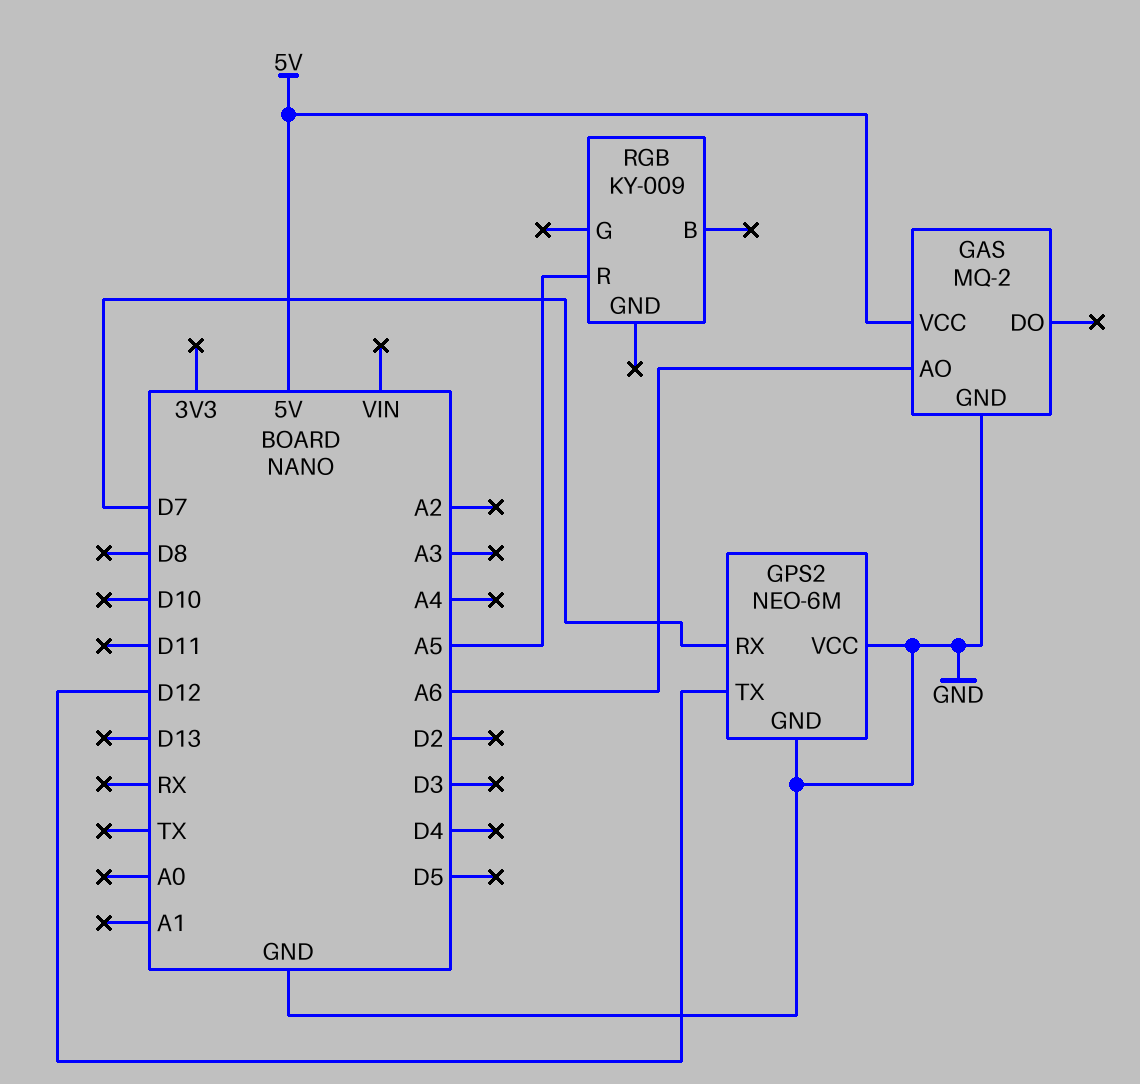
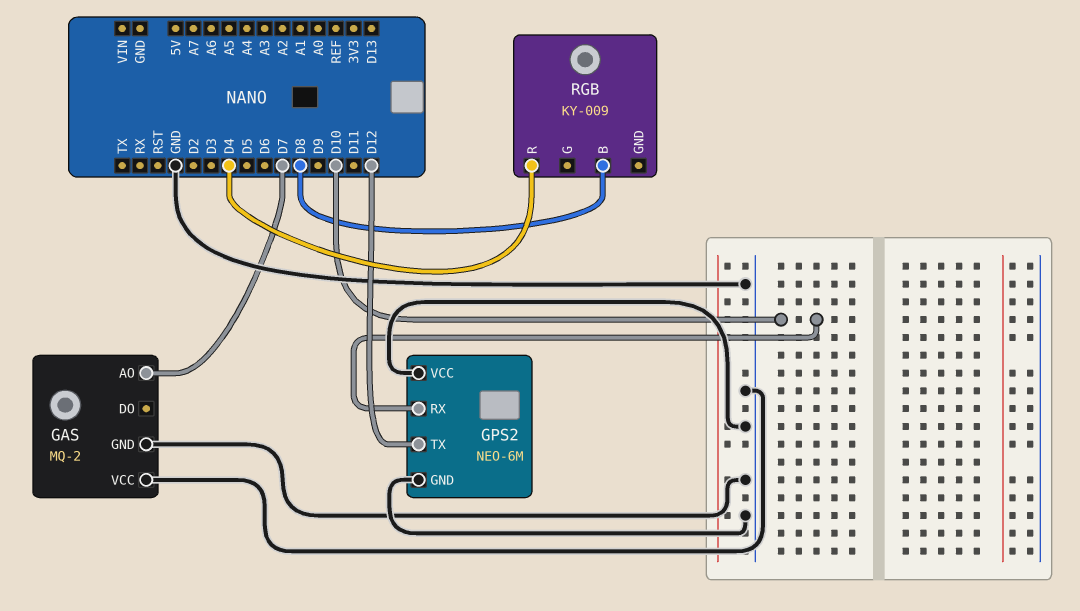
GAS pin AO: A6 -> D7
GAS pin VCC: 5V -> GND
GPS2 pin RX: D7 -> D10
RGB pin B: none -> D8
RGB pin R: A5 -> D4

